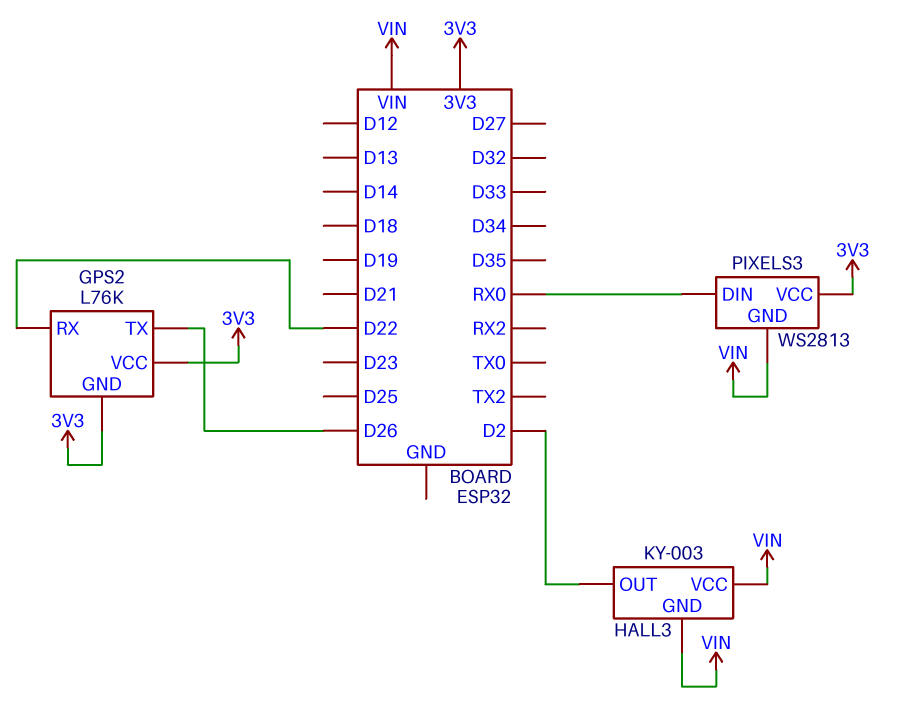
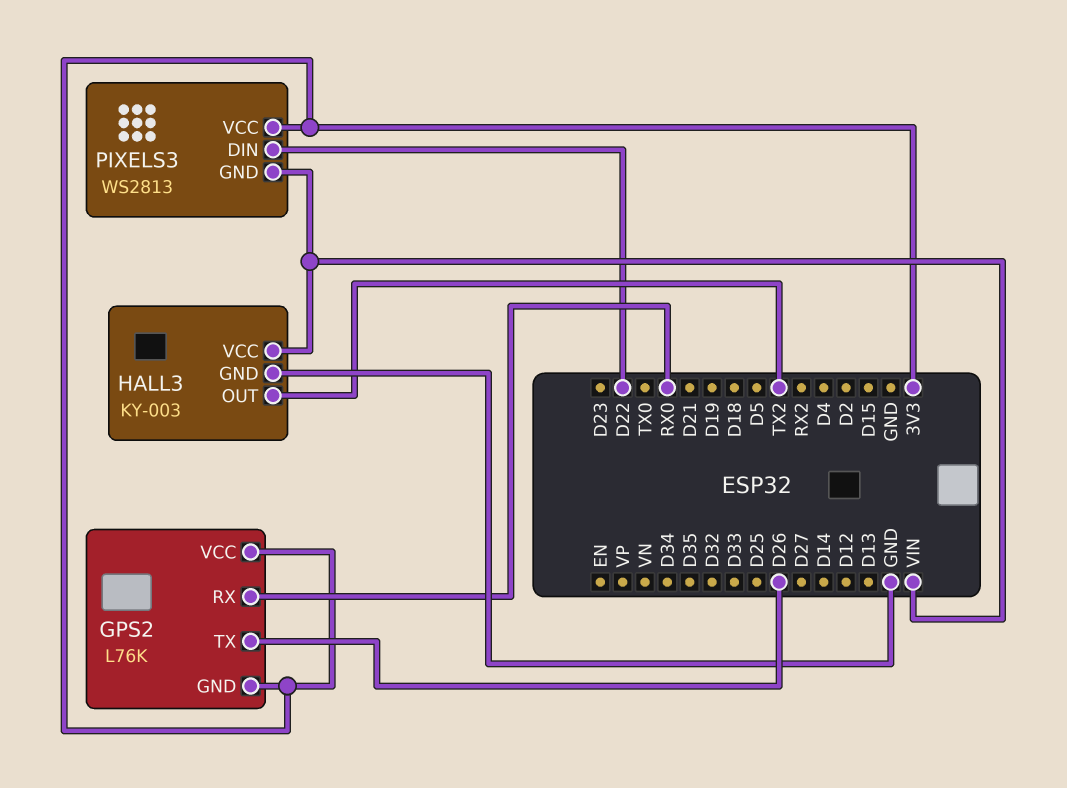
GPS2 pin RX: D22 -> RX0
HALL3 pin GND: VIN -> GND
HALL3 pin OUT: D2 -> TX2
PIXELS3 pin DIN: RX0 -> D22

